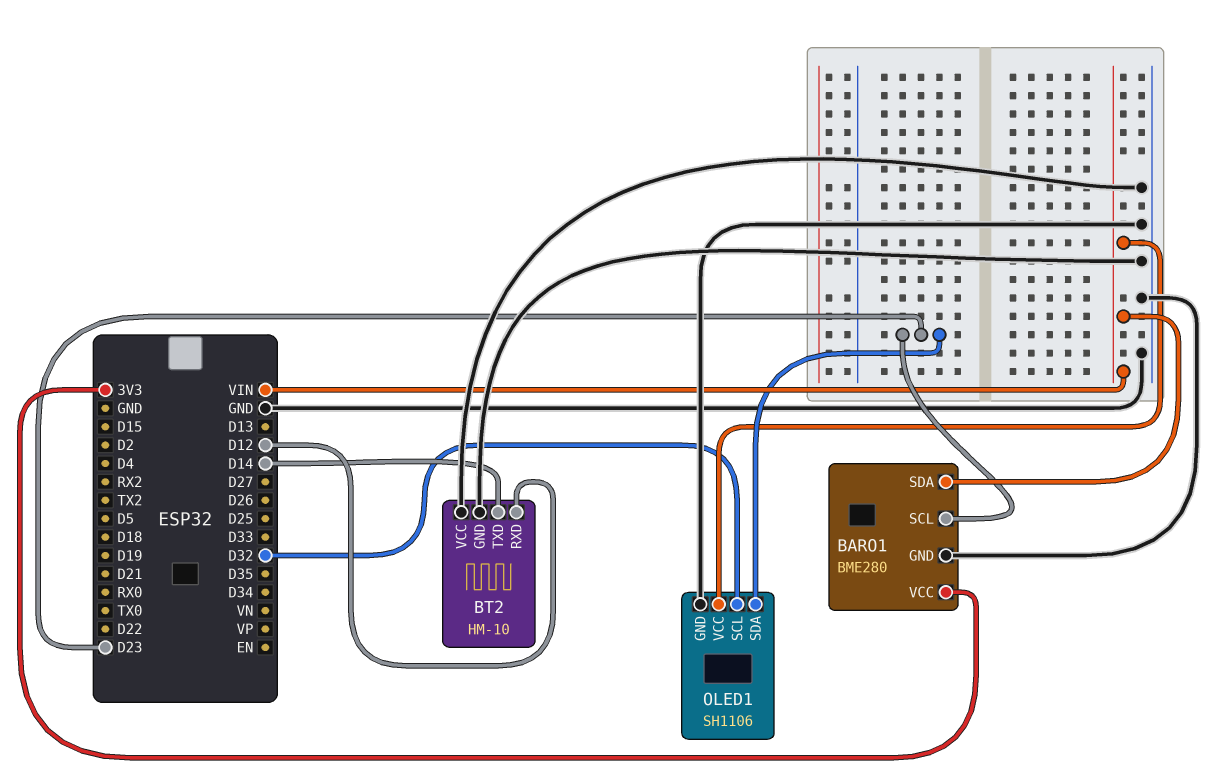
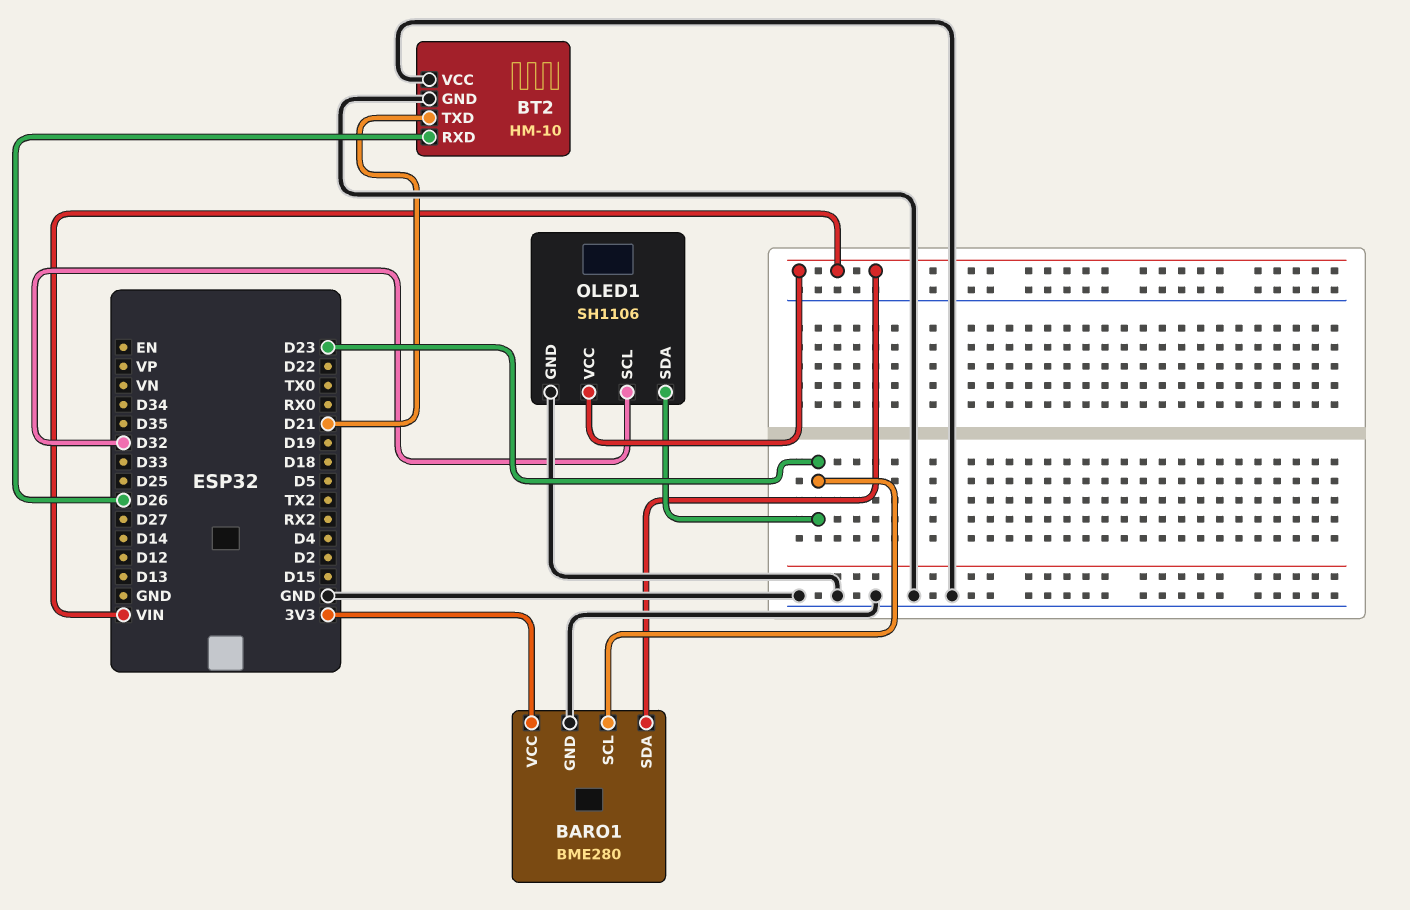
BT2 pin RXD: D12 -> D26
BT2 pin TXD: D14 -> D21

